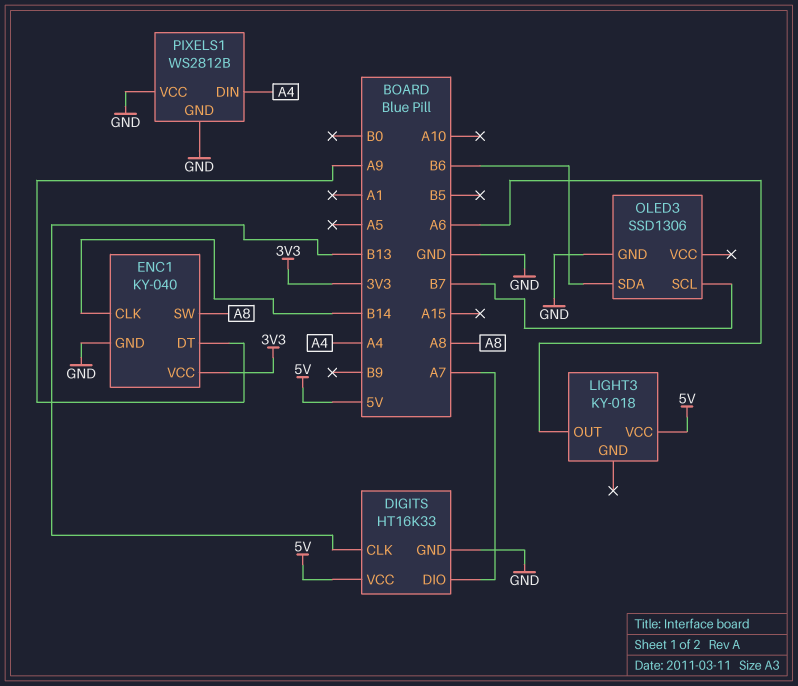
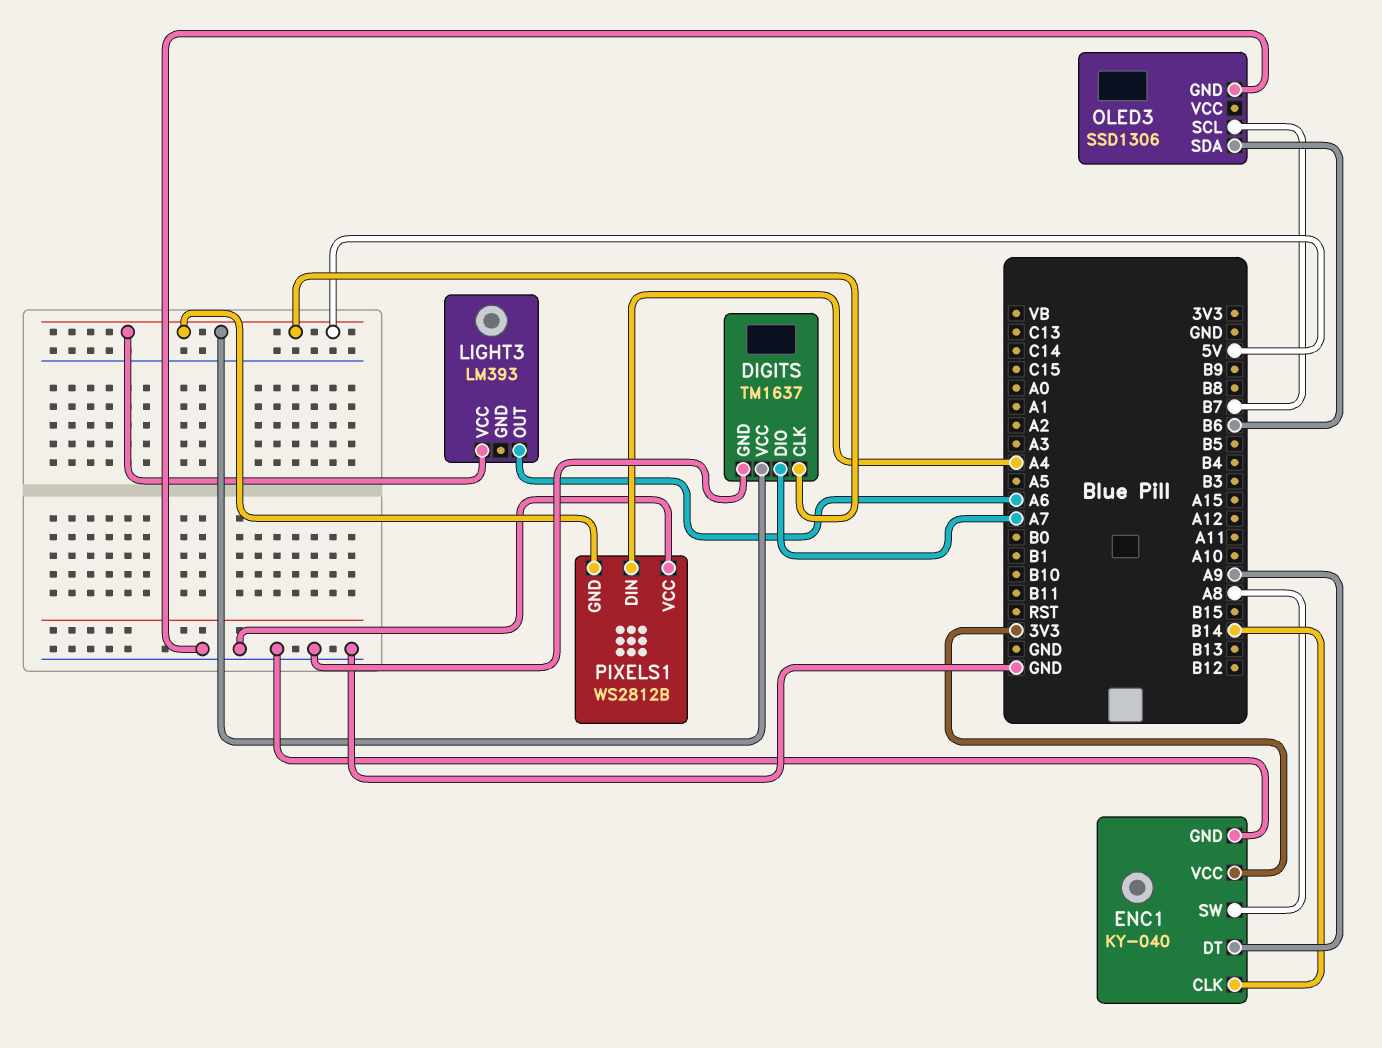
DIGITS: HT16K33 -> TM1637
DIGITS pin CLK: B13 -> 5V
LIGHT3: KY-018 -> LM393
PIXELS1 pin GND: GND -> 5V

